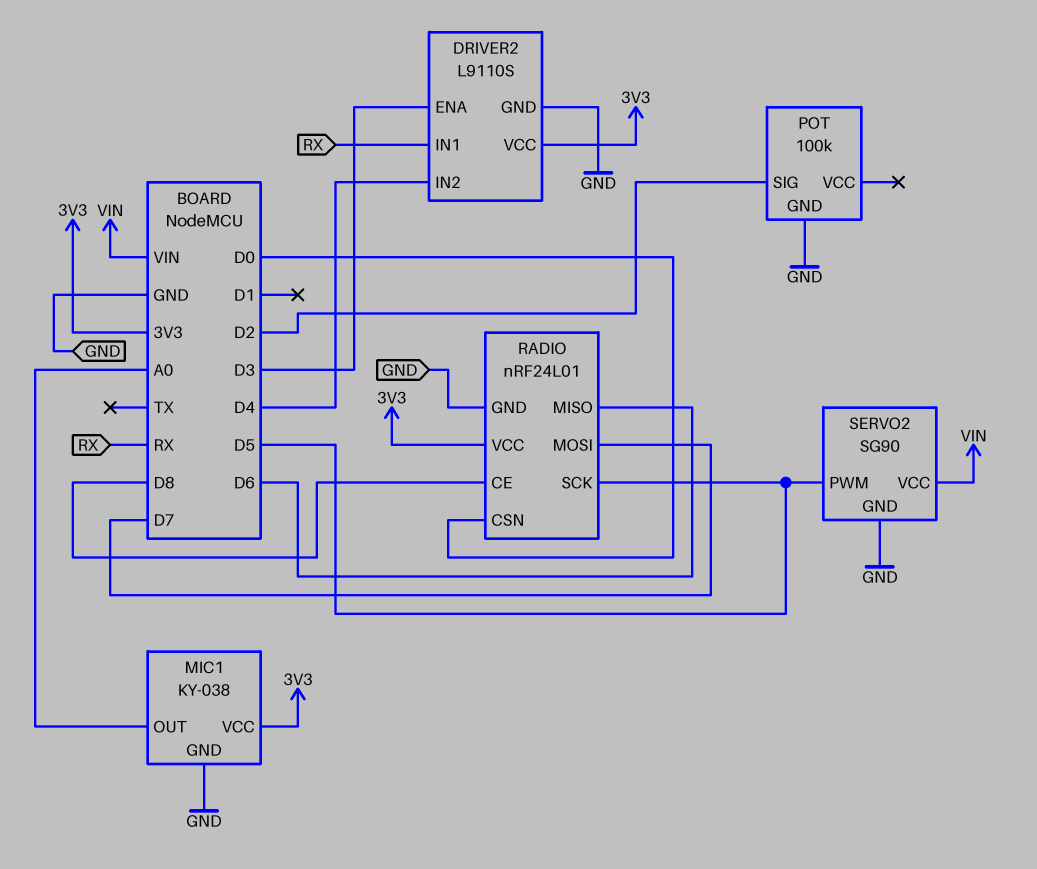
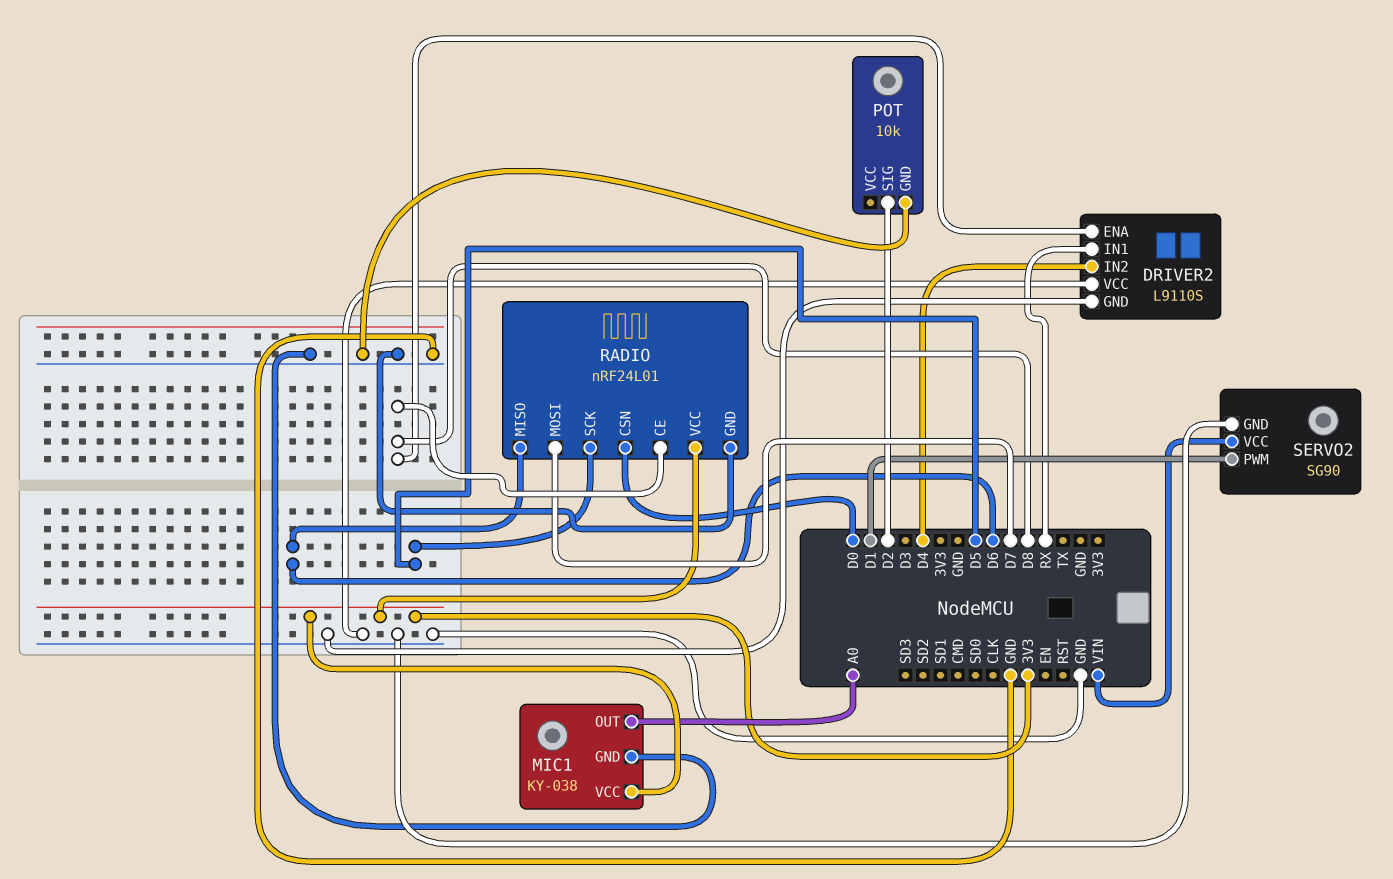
DRIVER2 pin ENA: D3 -> D8
DRIVER2 pin VCC: 3V3 -> GND
POT: 100k -> 10k
SERVO2 pin PWM: D5 -> D1

